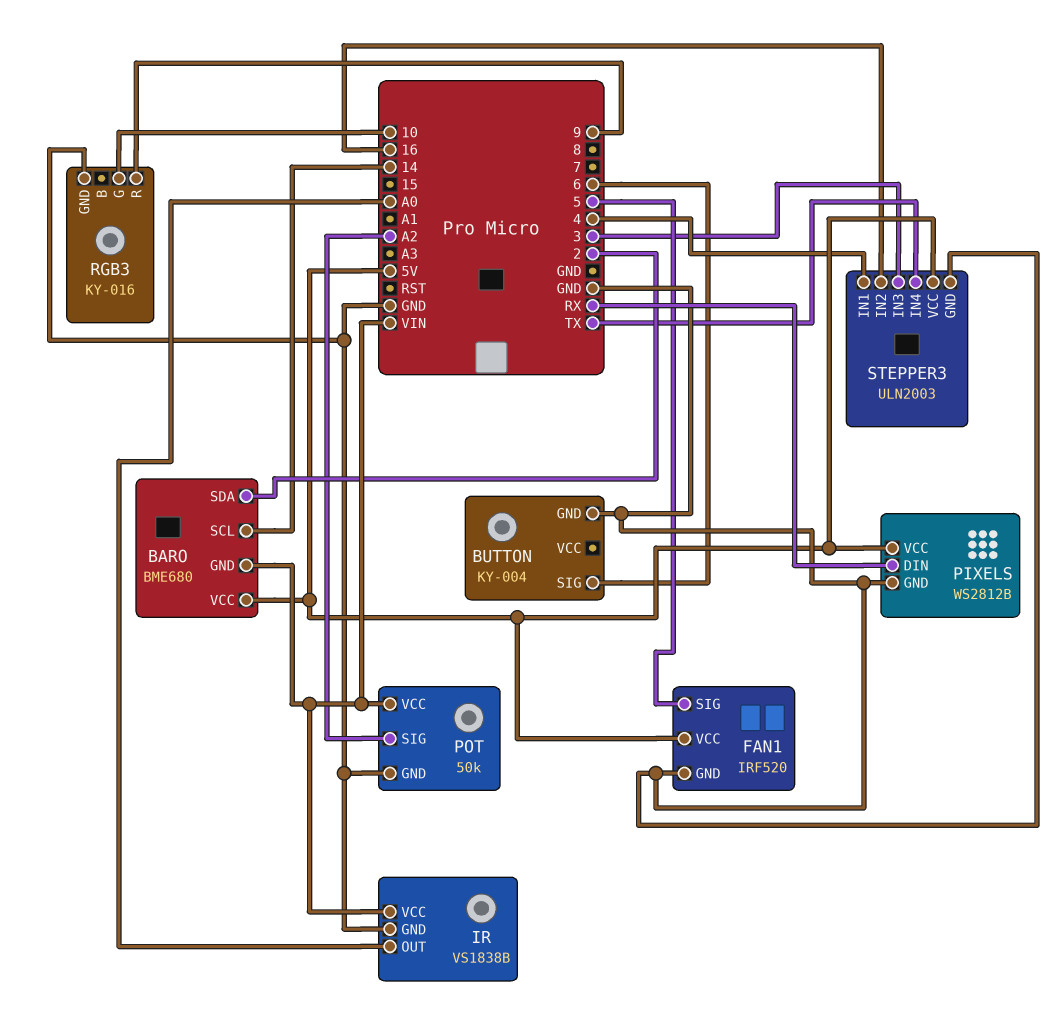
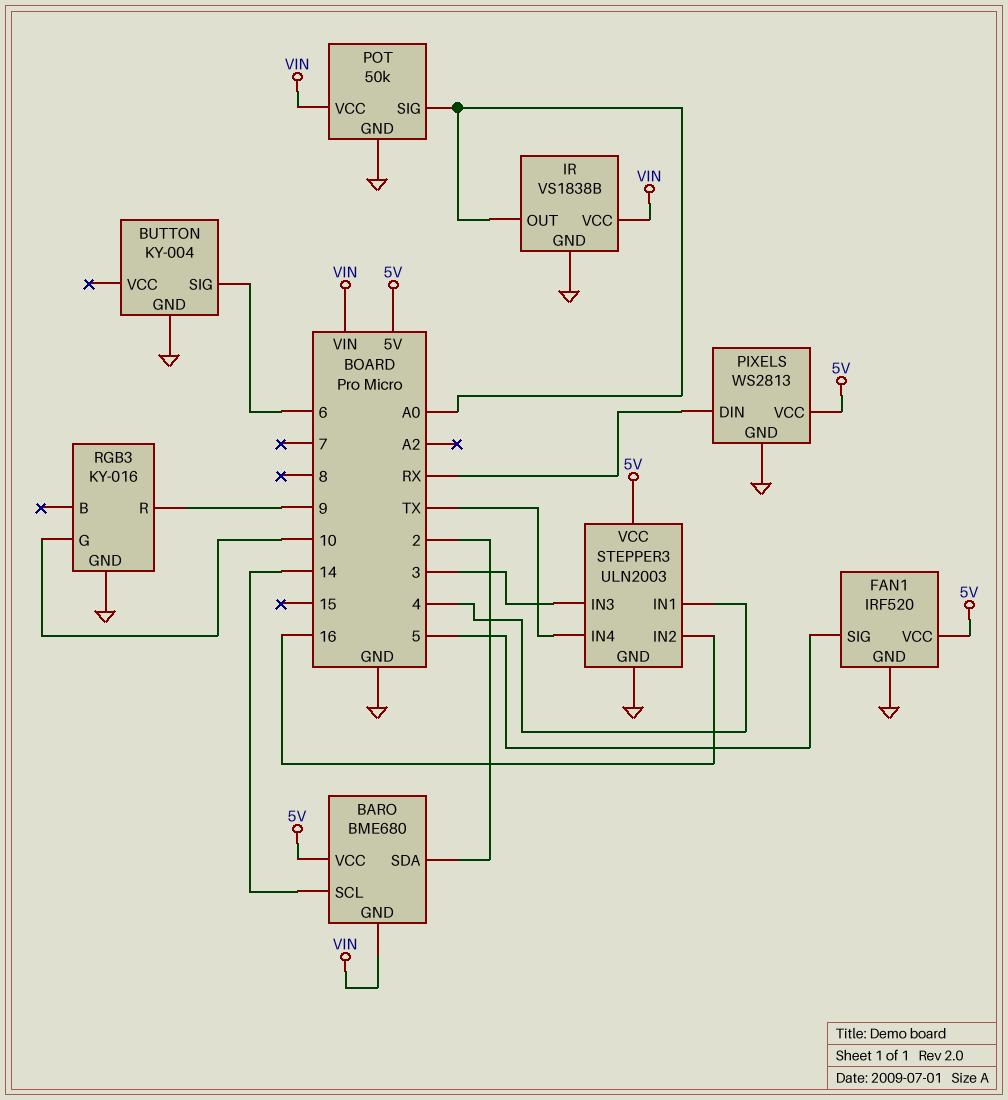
PIXELS: WS2812B -> WS2813
POT pin SIG: A2 -> A0

